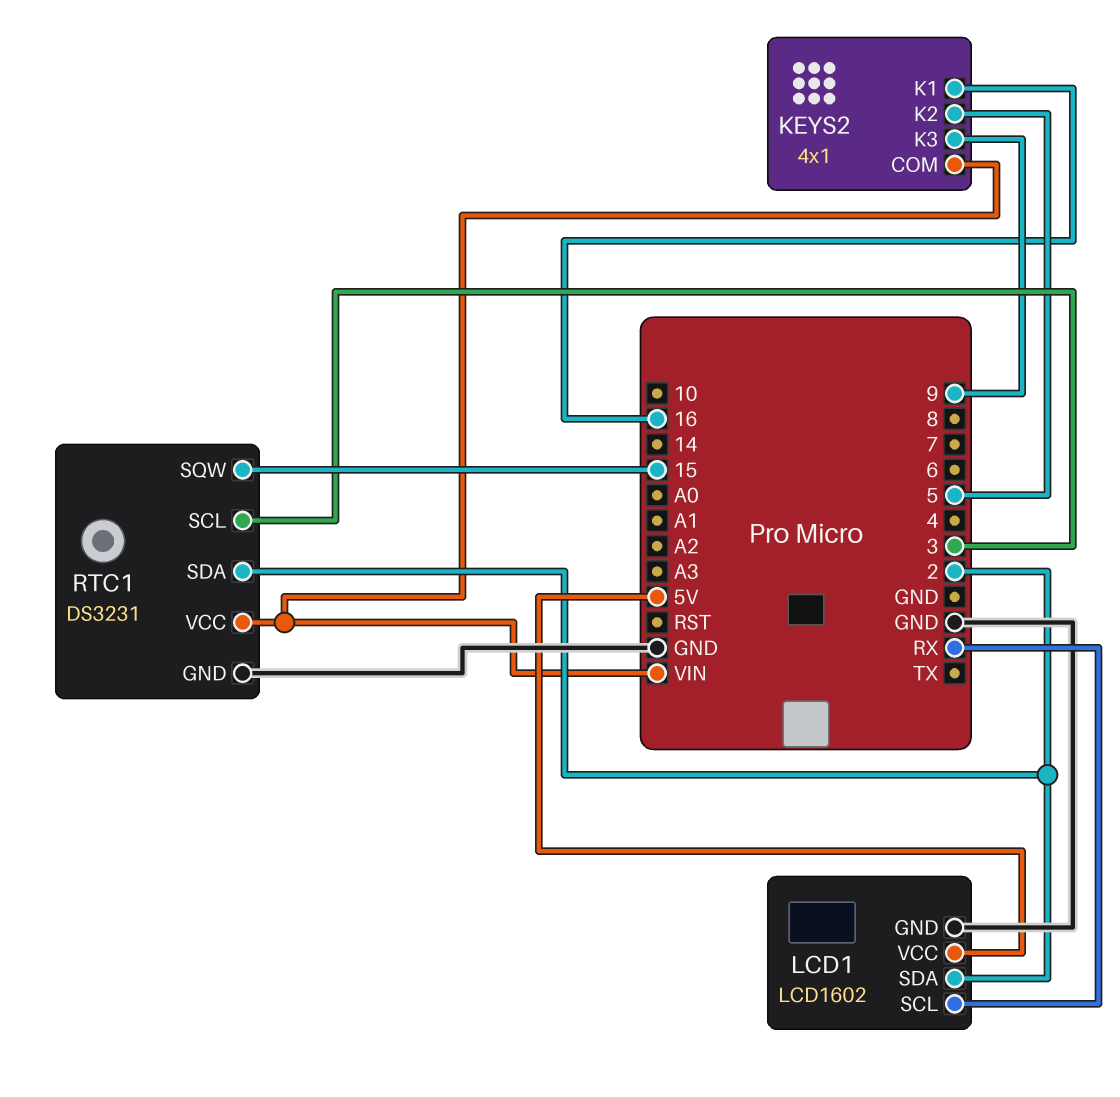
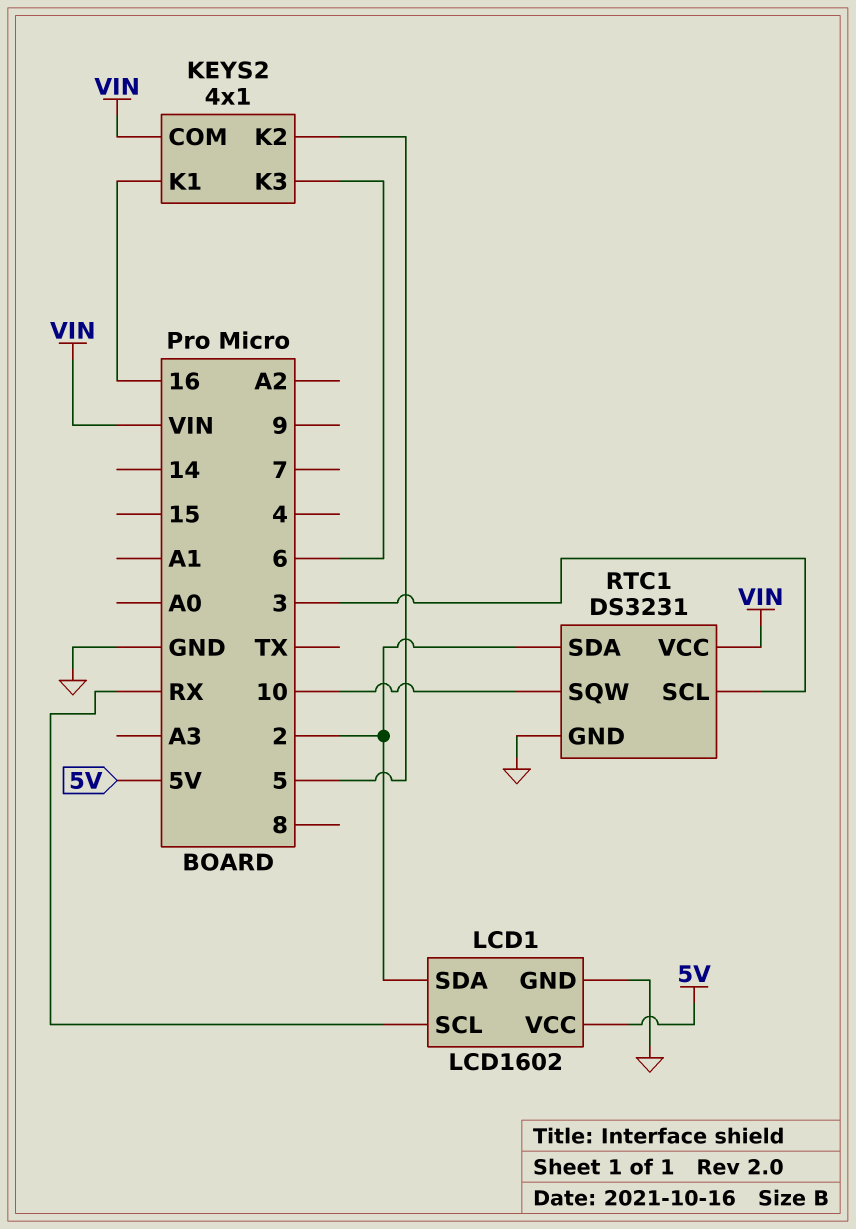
KEYS2 pin K3: 9 -> 6
RTC1 pin SQW: 15 -> 10

